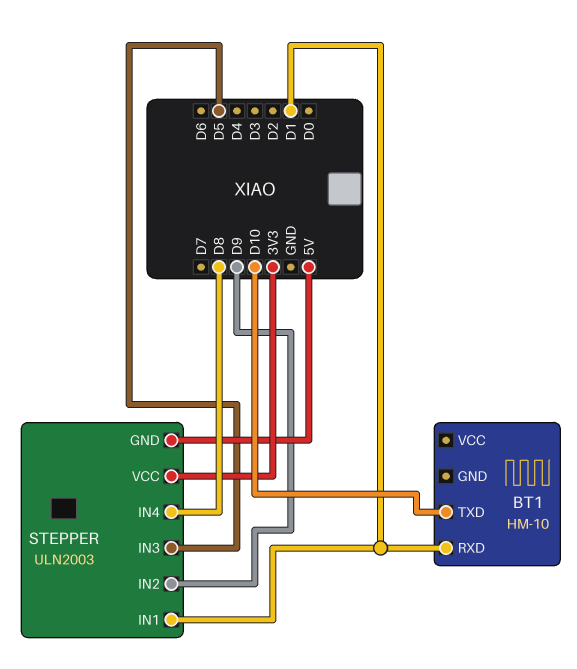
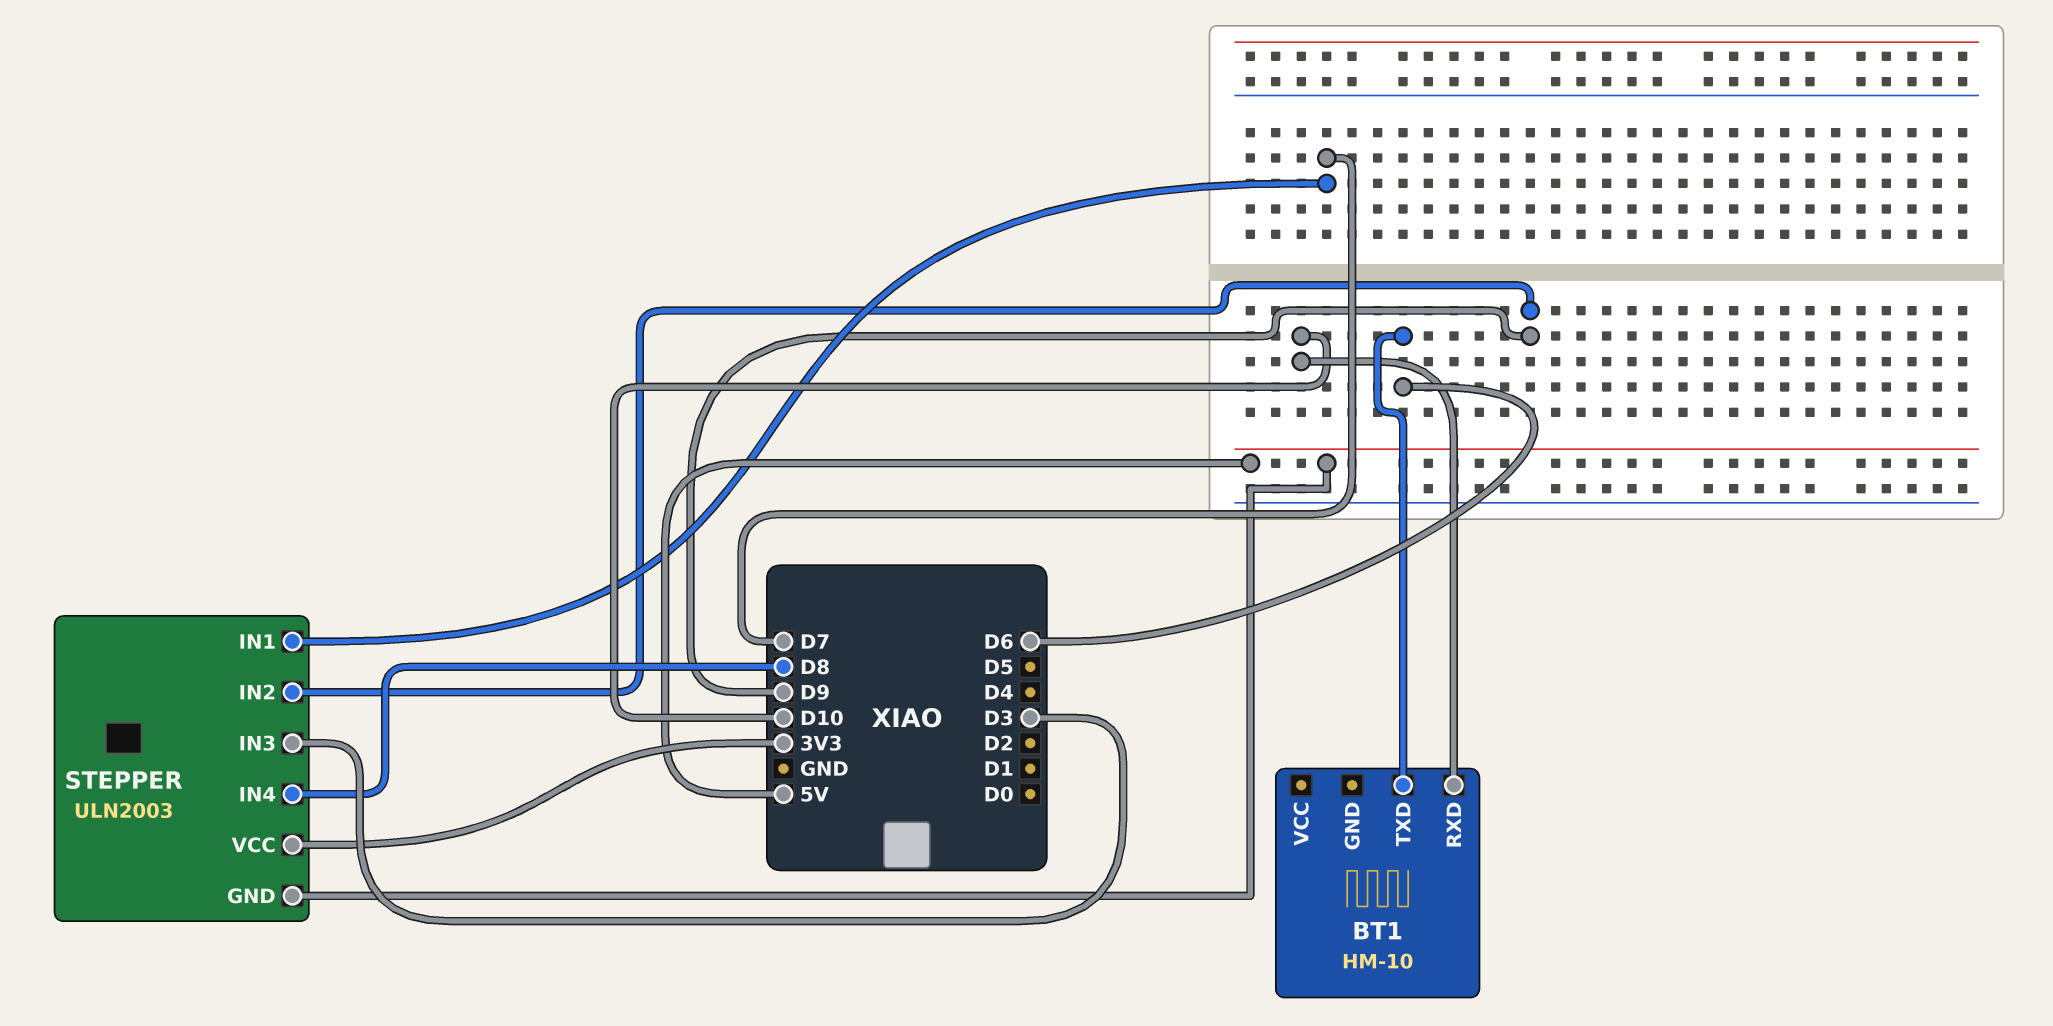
BT1 pin RXD: D1 -> D10
BT1 pin TXD: D10 -> D6
STEPPER pin IN1: D1 -> D7
STEPPER pin IN3: D5 -> D3

